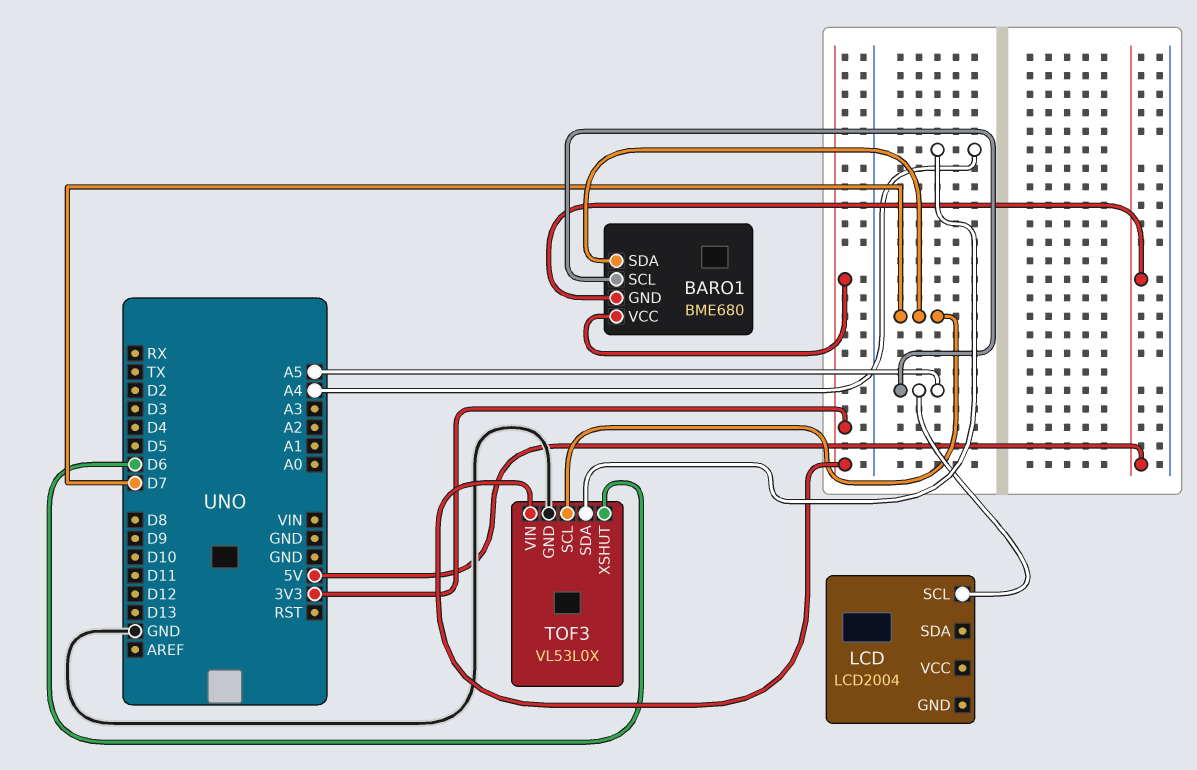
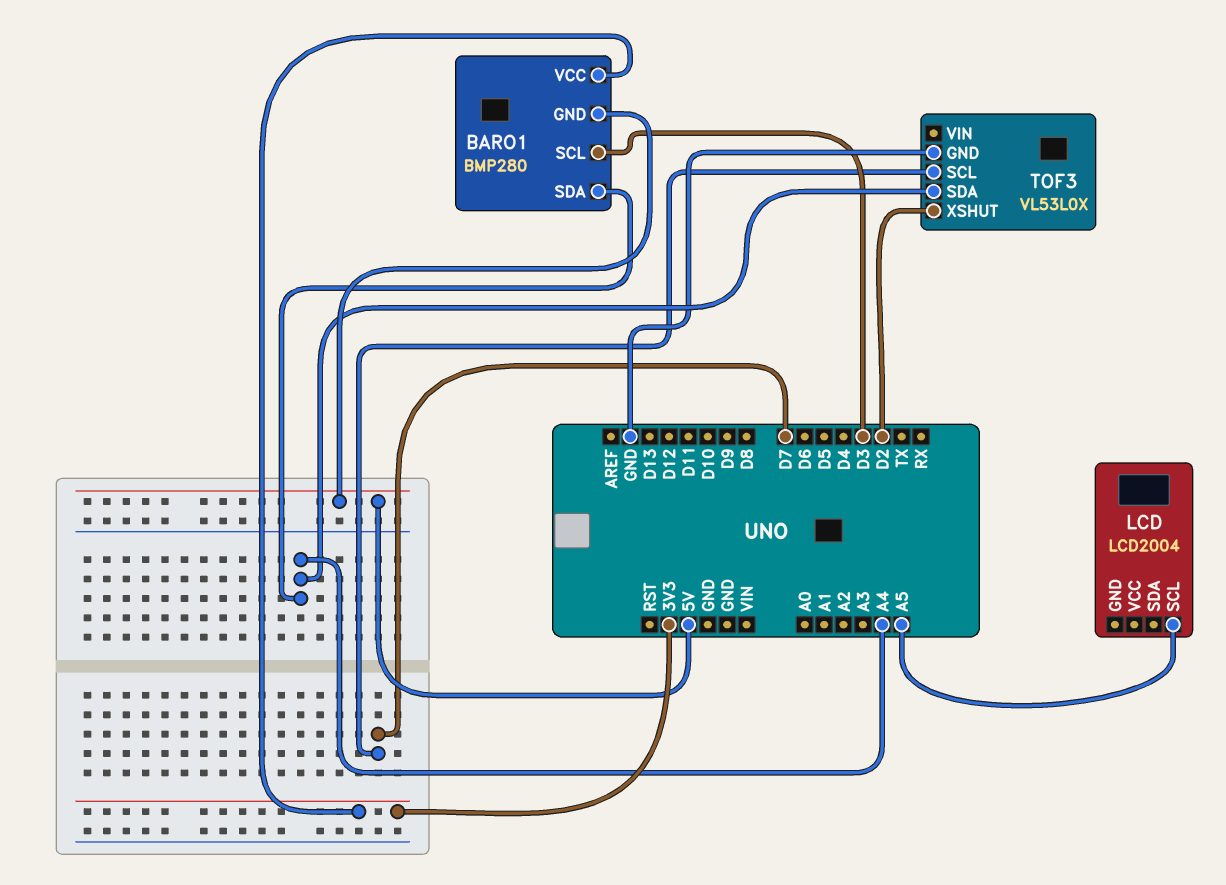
BARO1: BME680 -> BMP280
BARO1 pin SCL: A5 -> D3
BARO1 pin SDA: D7 -> A4
TOF3 pin VIN: 3V3 -> none
TOF3 pin XSHUT: D6 -> D2

